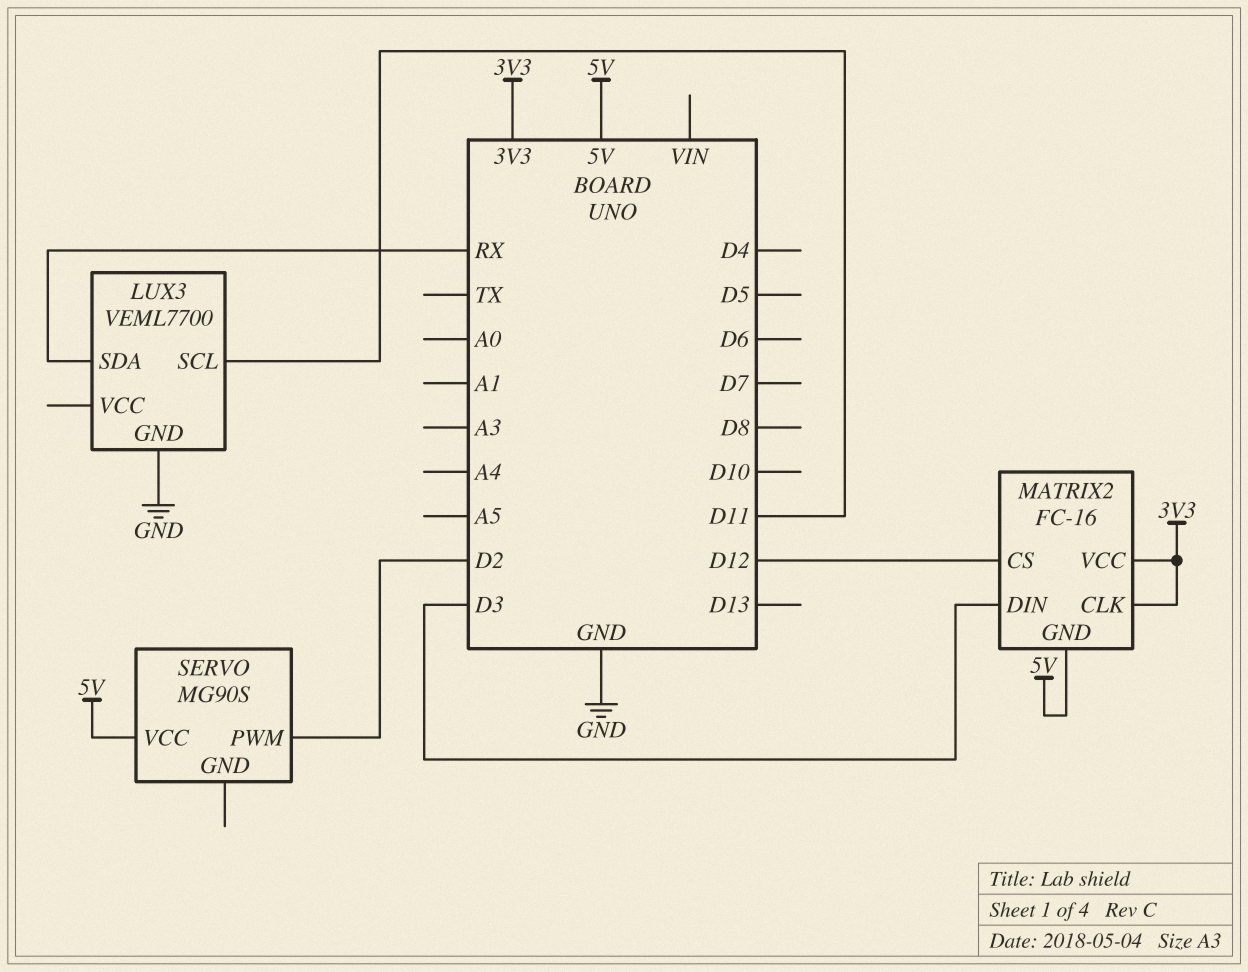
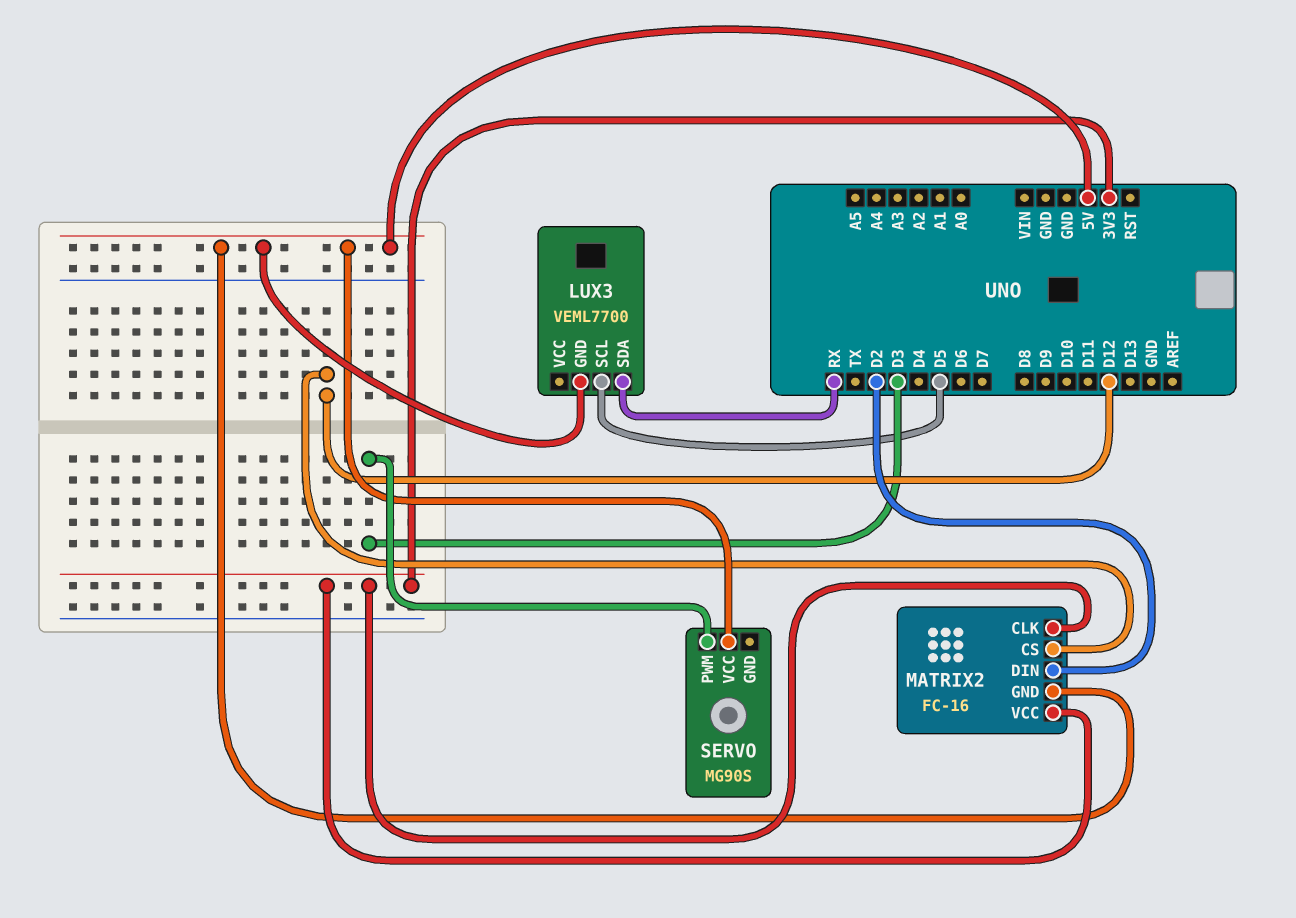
LUX3 pin GND: GND -> 5V
LUX3 pin SCL: D11 -> D5
MATRIX2 pin DIN: D3 -> D2
SERVO pin PWM: D2 -> D3

